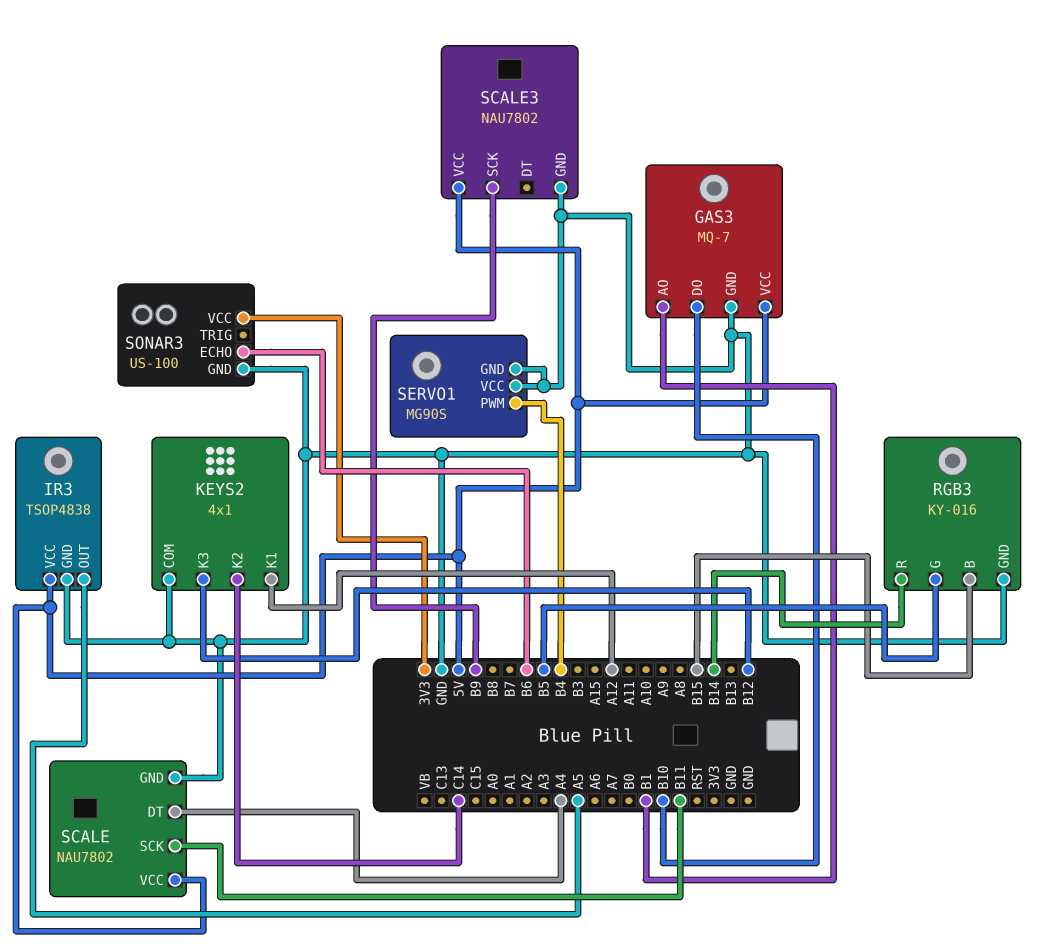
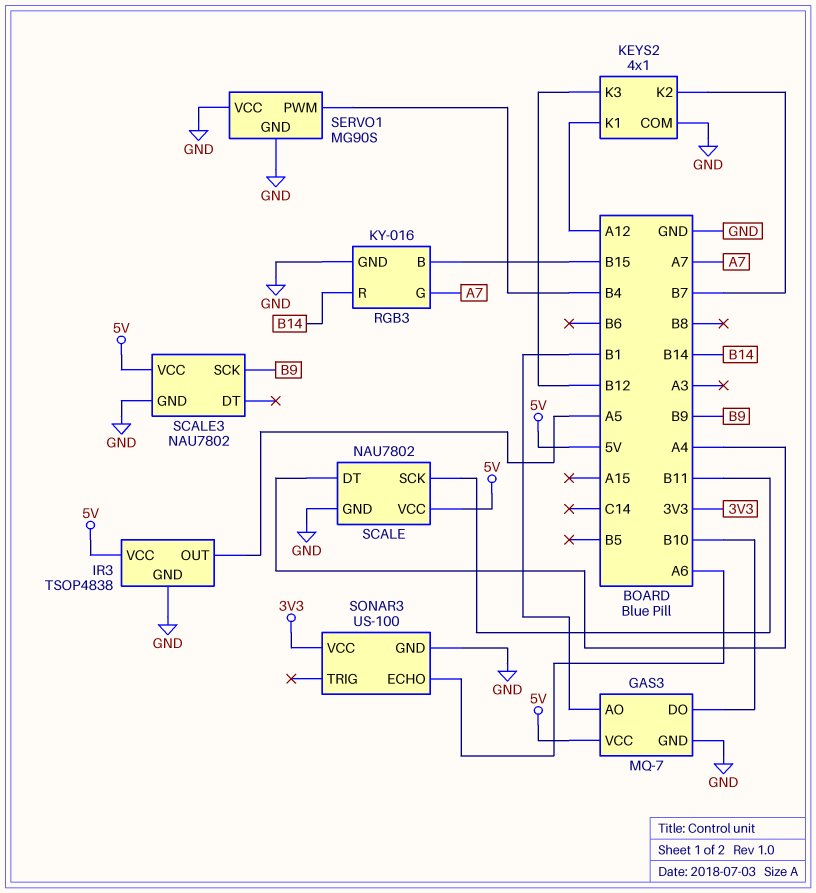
KEYS2 pin K2: C14 -> B7
RGB3 pin G: B5 -> A7
SONAR3 pin ECHO: B6 -> A6

